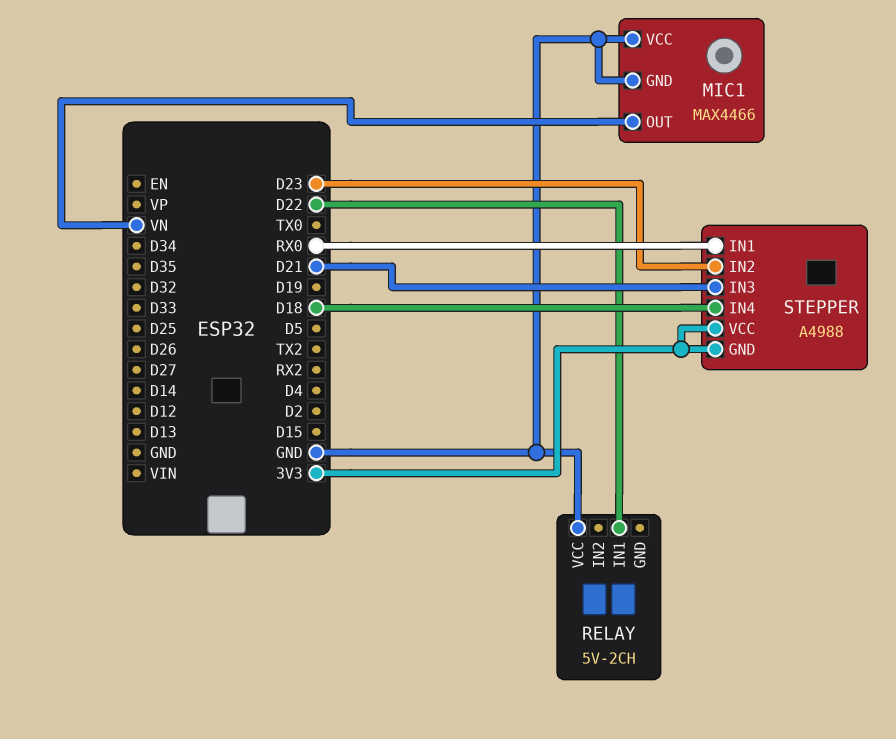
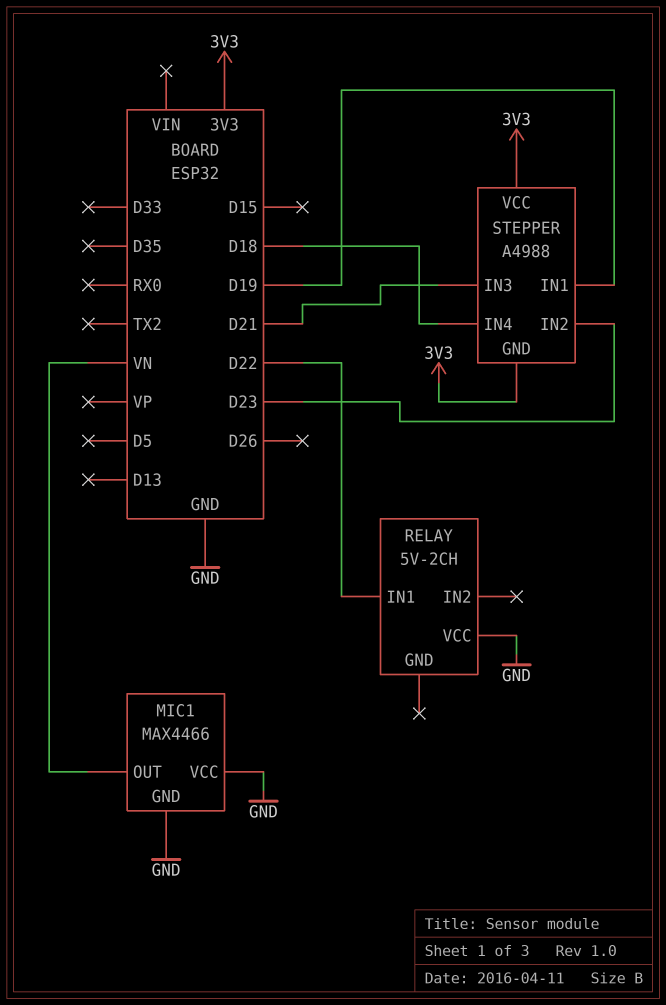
STEPPER pin IN1: RX0 -> D19

